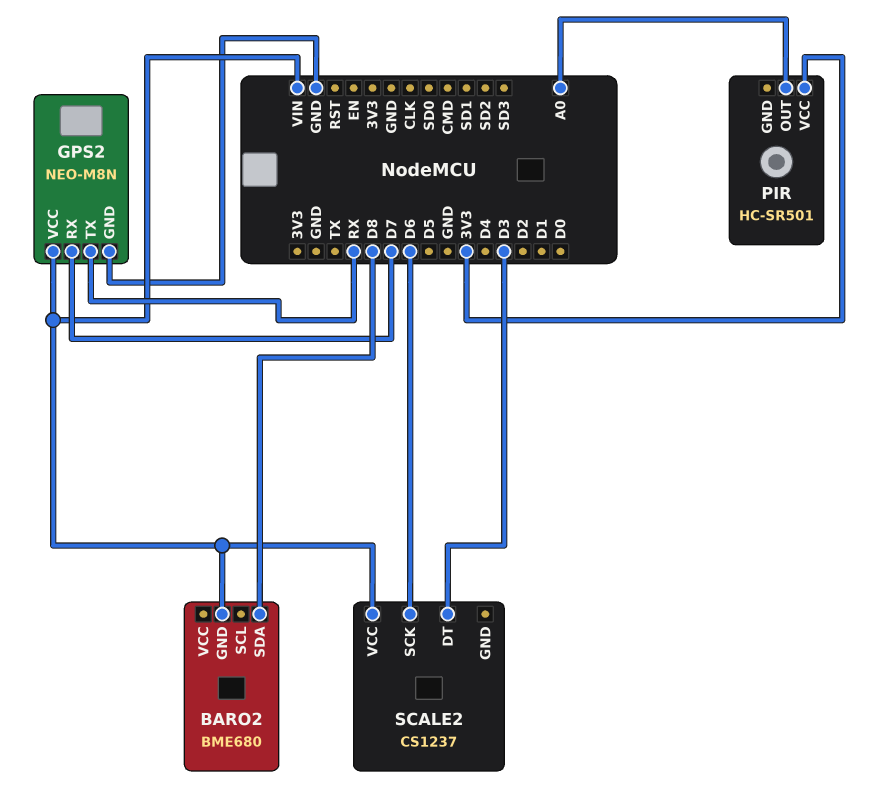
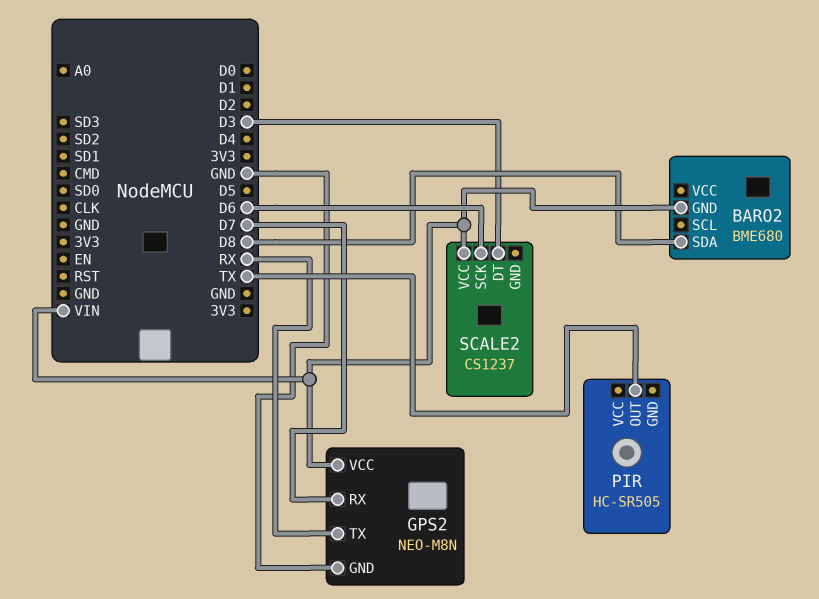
PIR: HC-SR501 -> HC-SR505
PIR pin OUT: A0 -> TX
PIR pin VCC: 3V3 -> none

